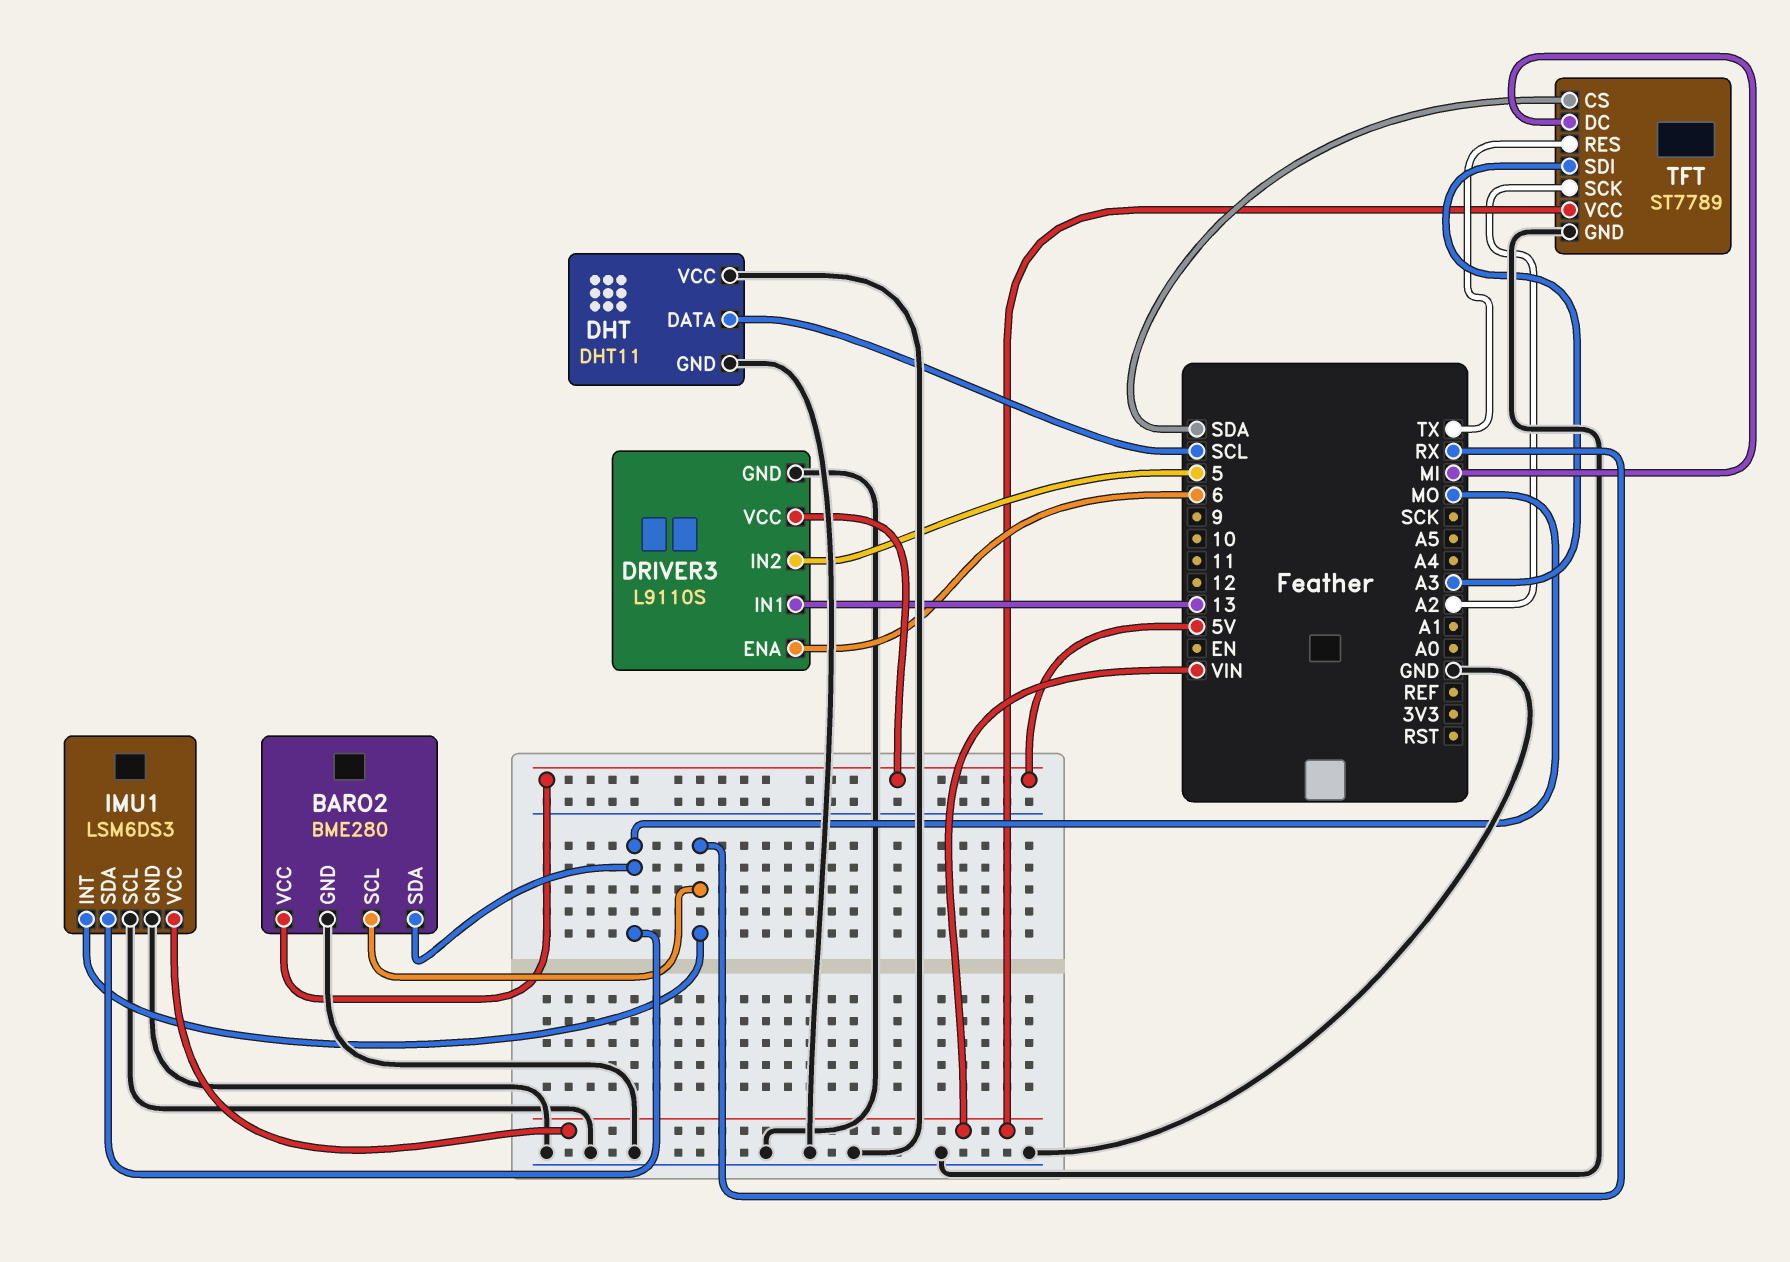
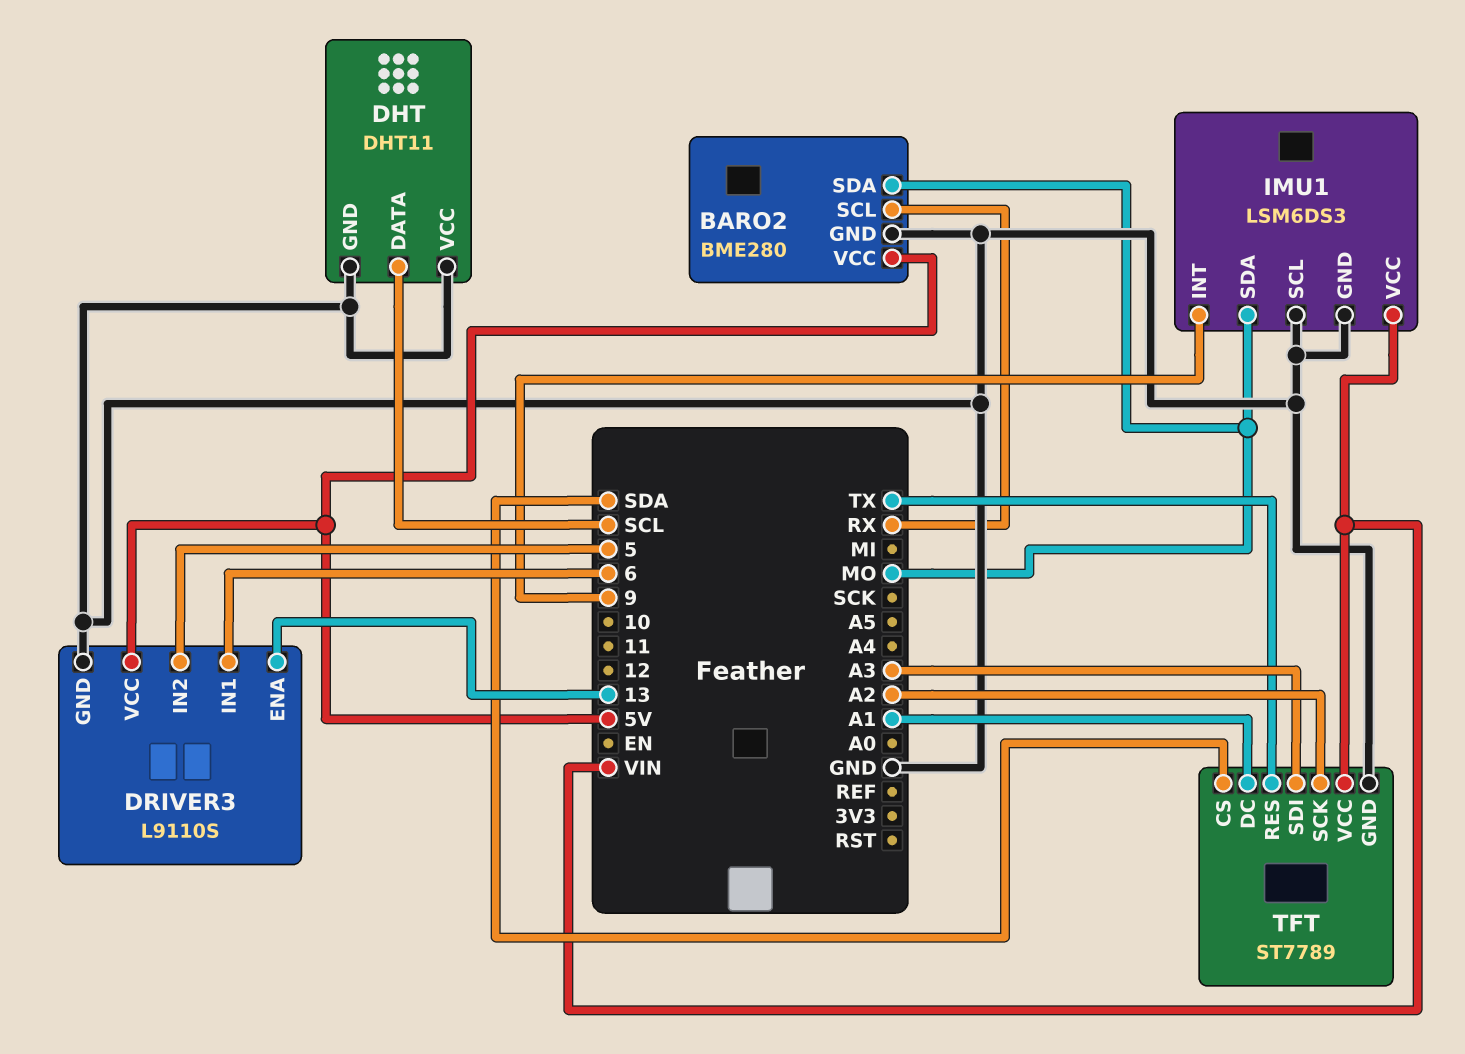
DRIVER3 pin ENA: 6 -> 13
DRIVER3 pin IN1: 13 -> 6
IMU1 pin INT: RX -> 9
TFT pin DC: MI -> A1

